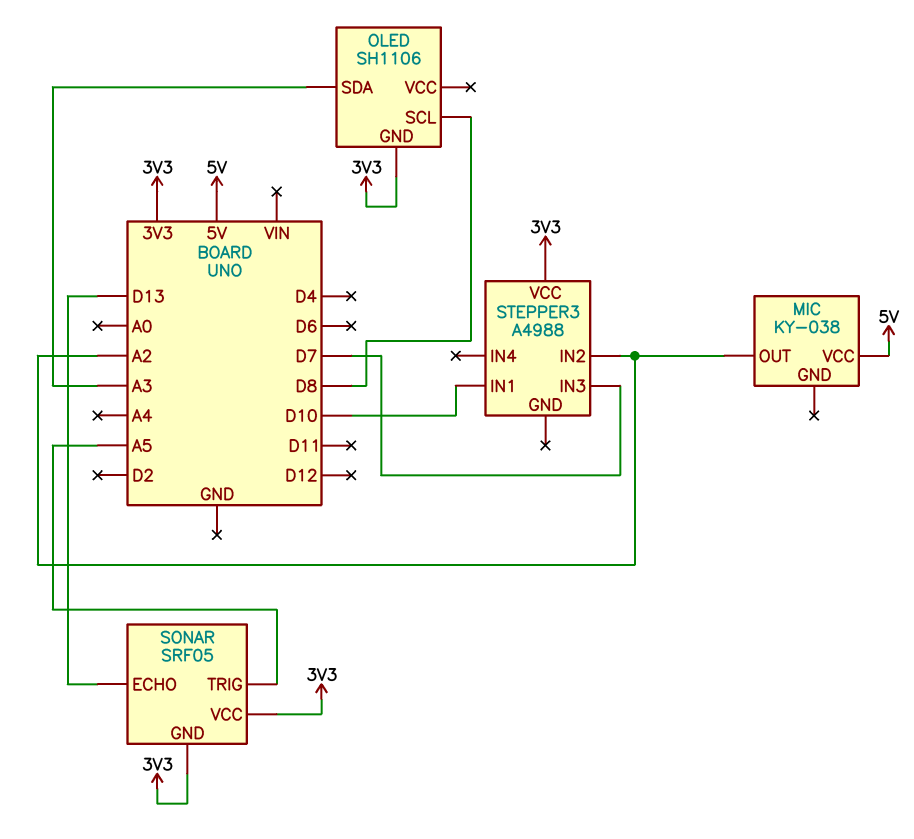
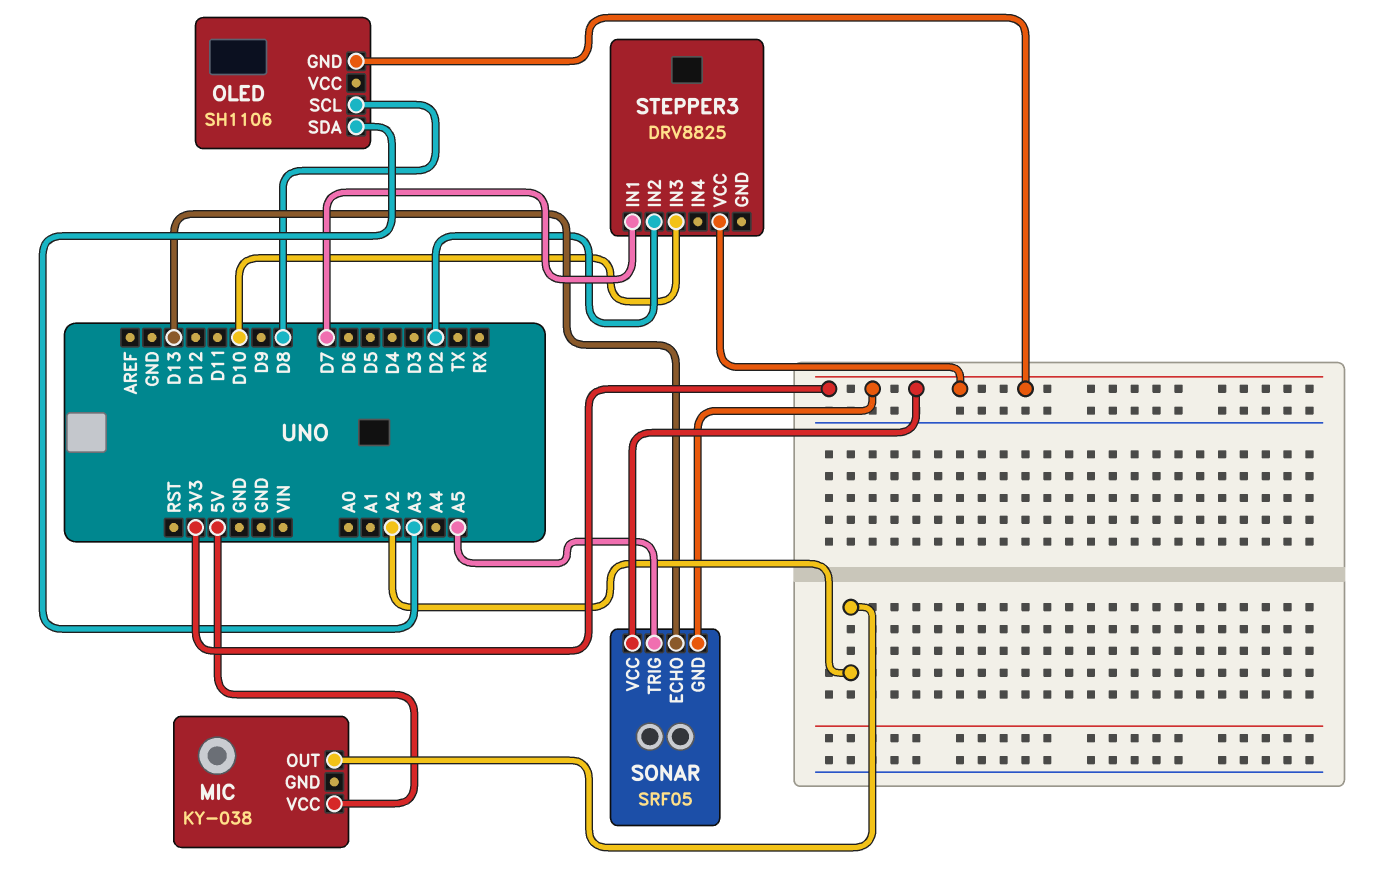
STEPPER3: A4988 -> DRV8825
STEPPER3 pin IN1: D10 -> D7
STEPPER3 pin IN2: A2 -> D2
STEPPER3 pin IN3: D7 -> D10

